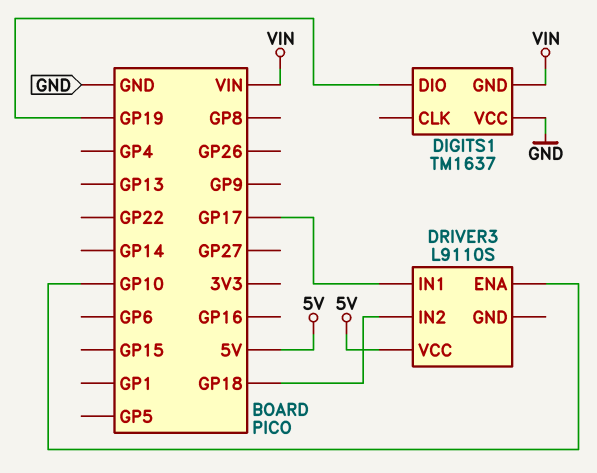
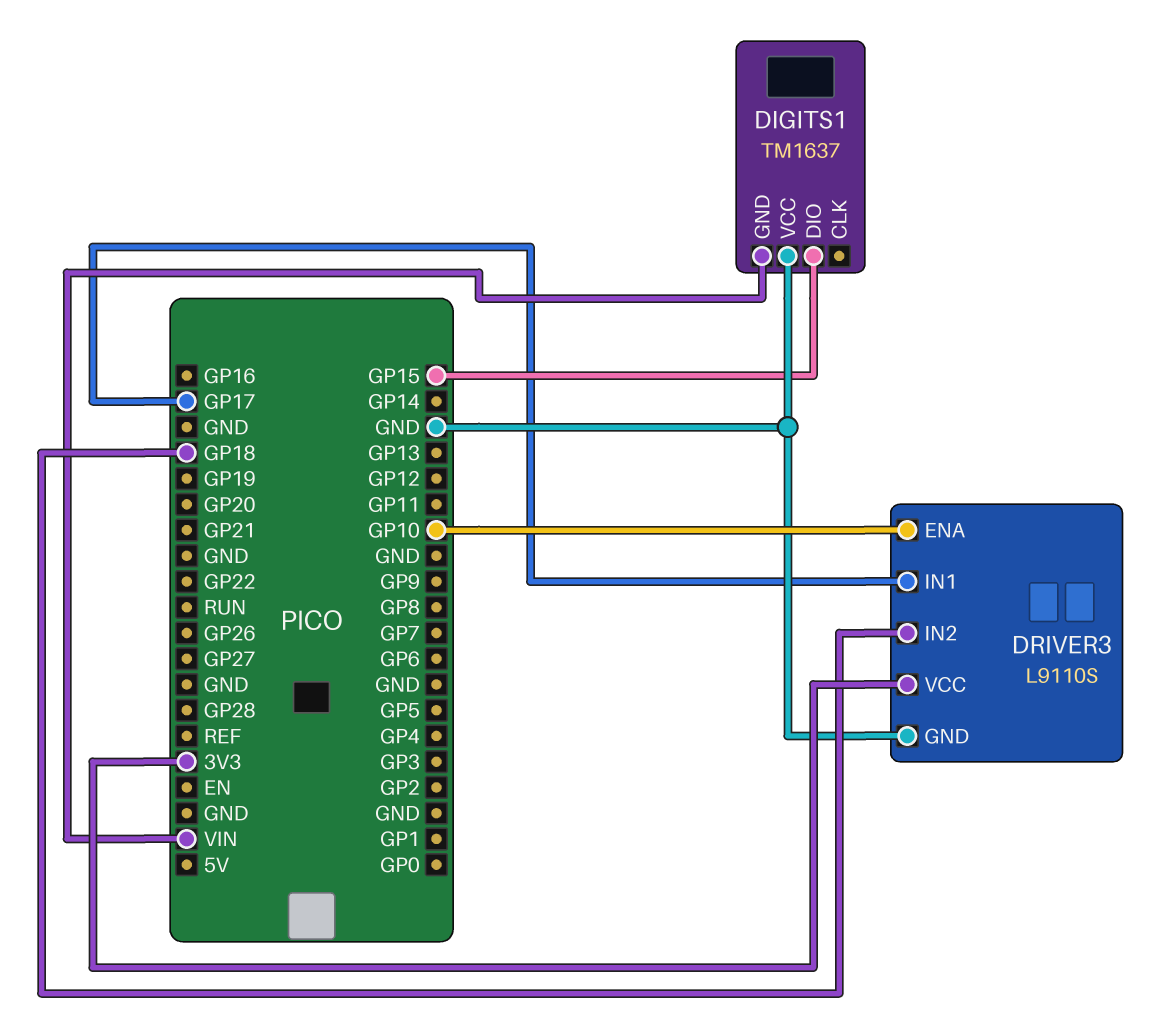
DIGITS1 pin DIO: GP19 -> GP15
DRIVER3 pin GND: none -> GND
DRIVER3 pin VCC: 5V -> 3V3

